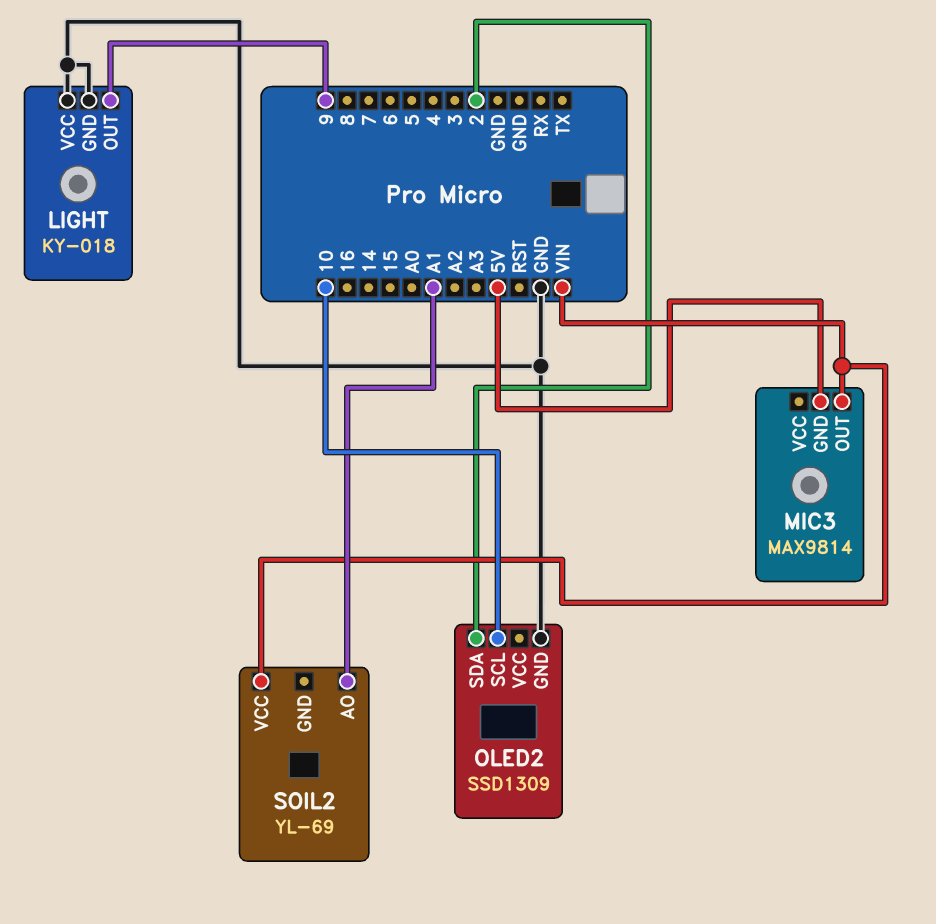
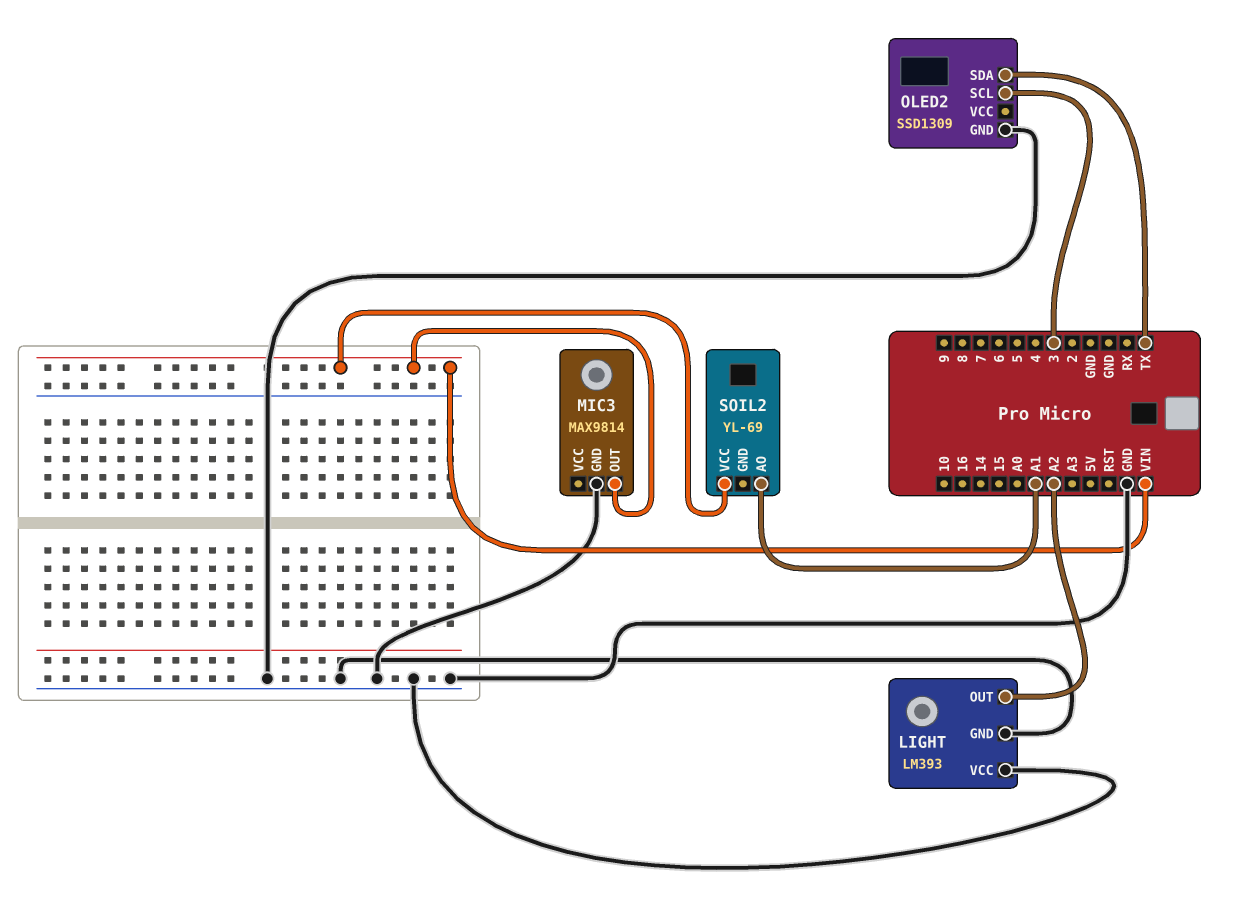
LIGHT: KY-018 -> LM393
LIGHT pin OUT: 9 -> A2
MIC3 pin GND: 5V -> GND
OLED2 pin SCL: 10 -> 3
OLED2 pin SDA: 2 -> TX

